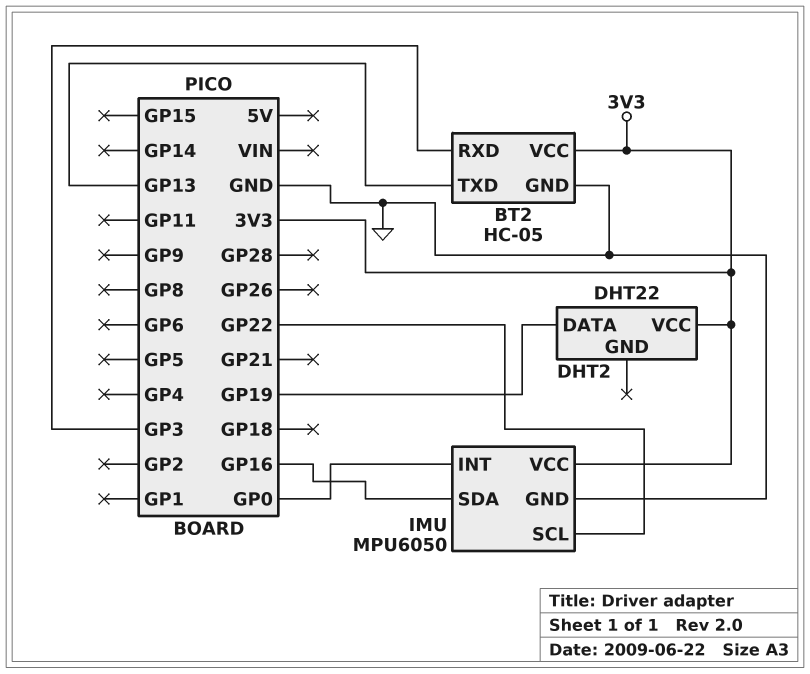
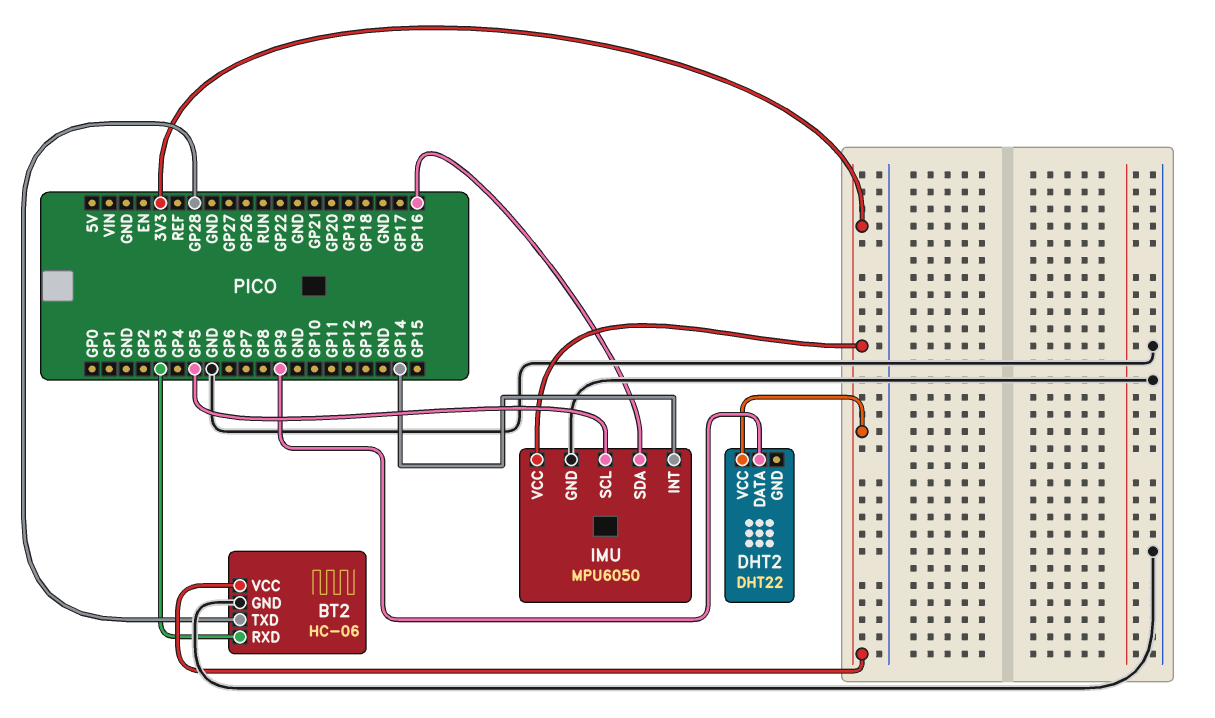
BT2: HC-05 -> HC-06
BT2 pin TXD: GP13 -> GP28
DHT2 pin DATA: GP19 -> GP9
IMU pin INT: GP0 -> GP14
IMU pin SCL: GP22 -> GP5

